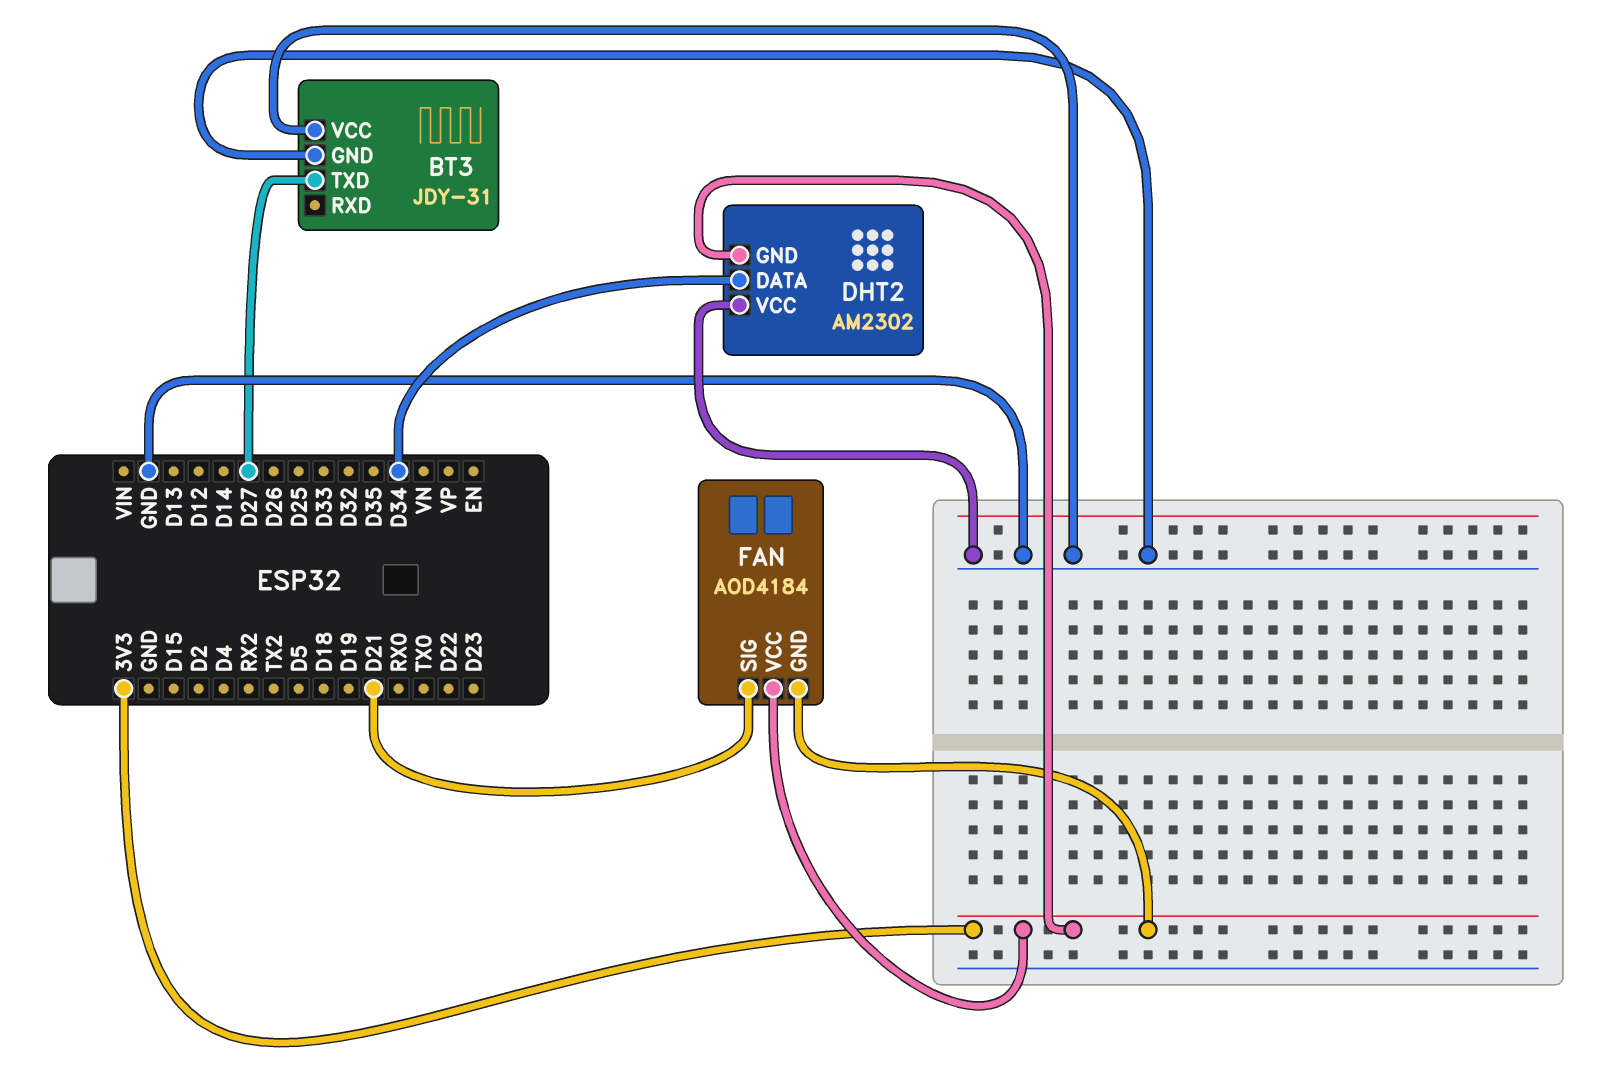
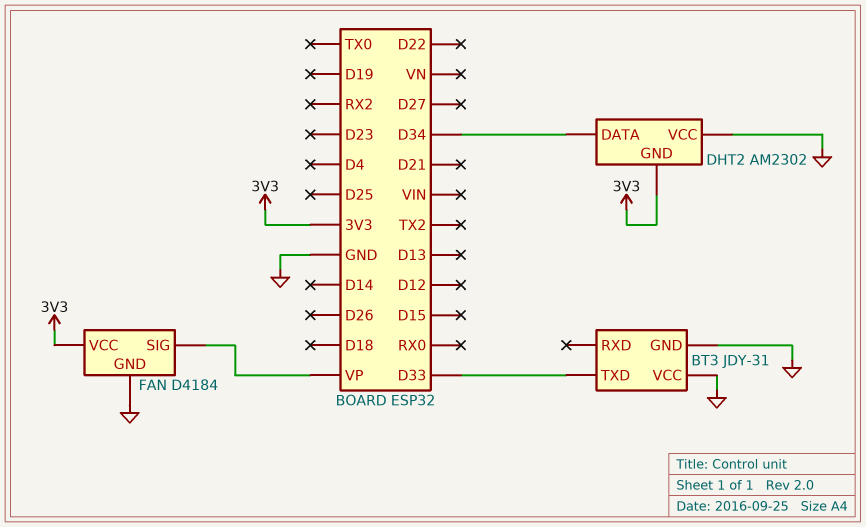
BT3 pin TXD: D27 -> D33
FAN: AOD4184 -> D4184
FAN pin GND: 3V3 -> GND
FAN pin SIG: D21 -> VP

